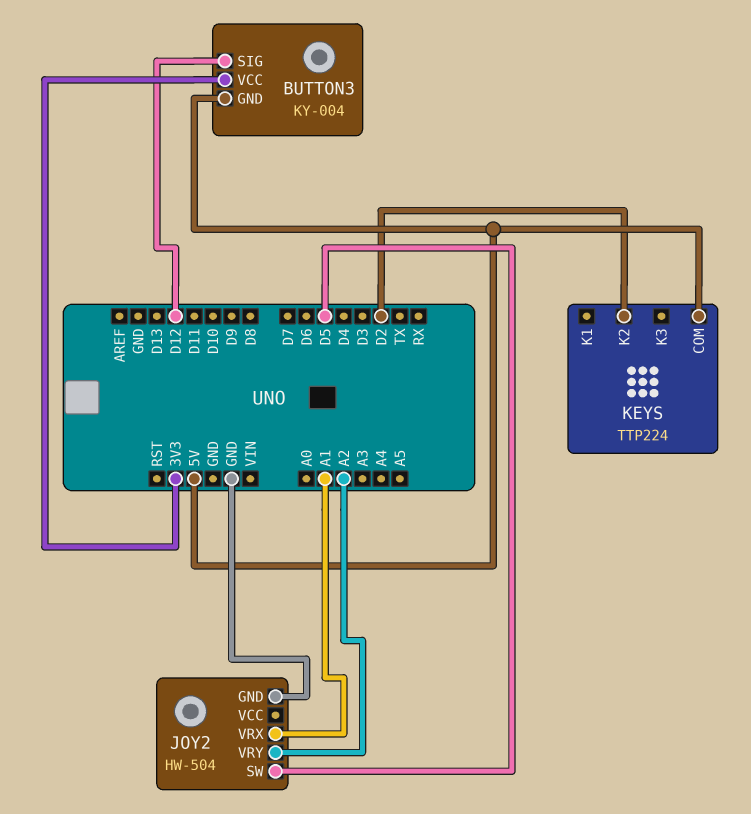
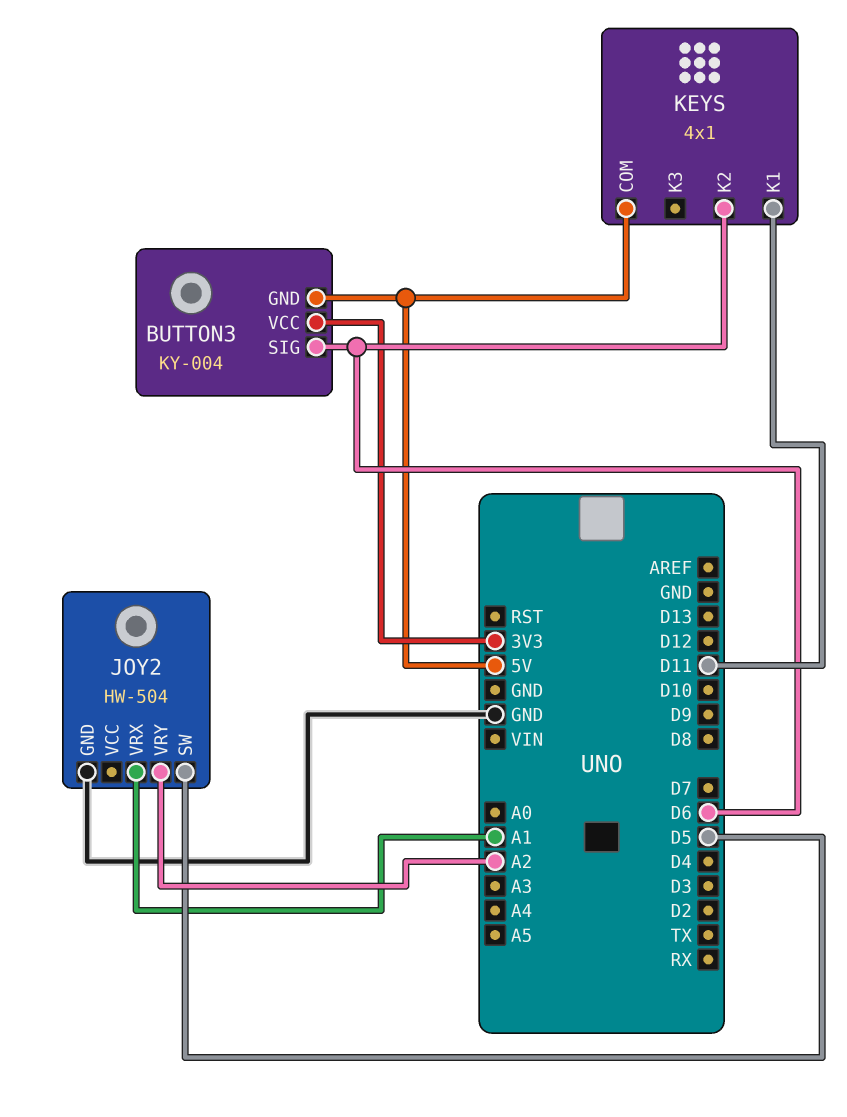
BUTTON3 pin SIG: D12 -> D6
KEYS: TTP224 -> 4x1
KEYS pin K1: none -> D11
KEYS pin K2: D2 -> D6

